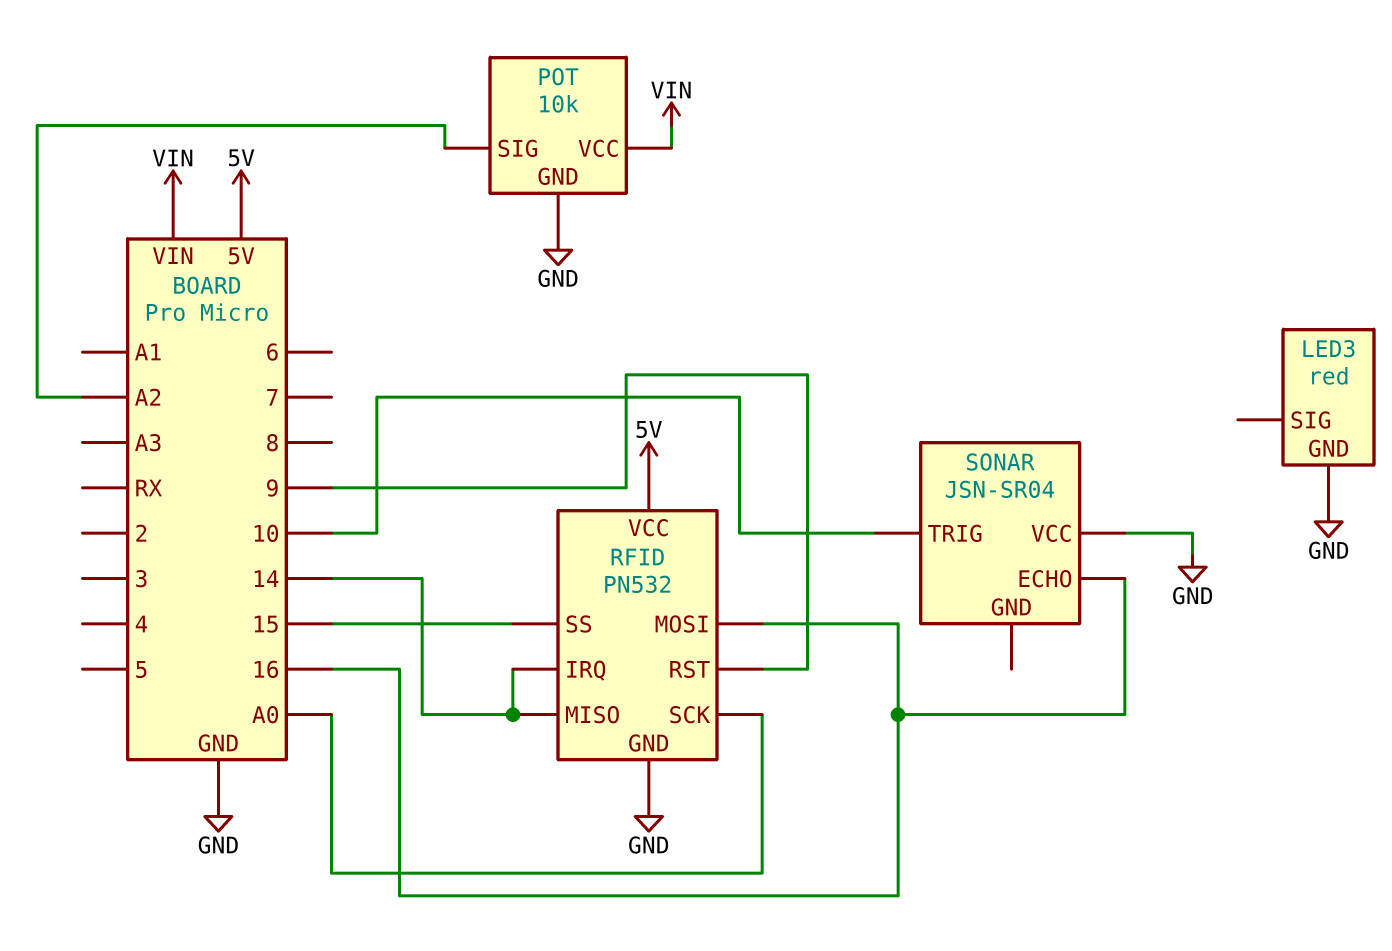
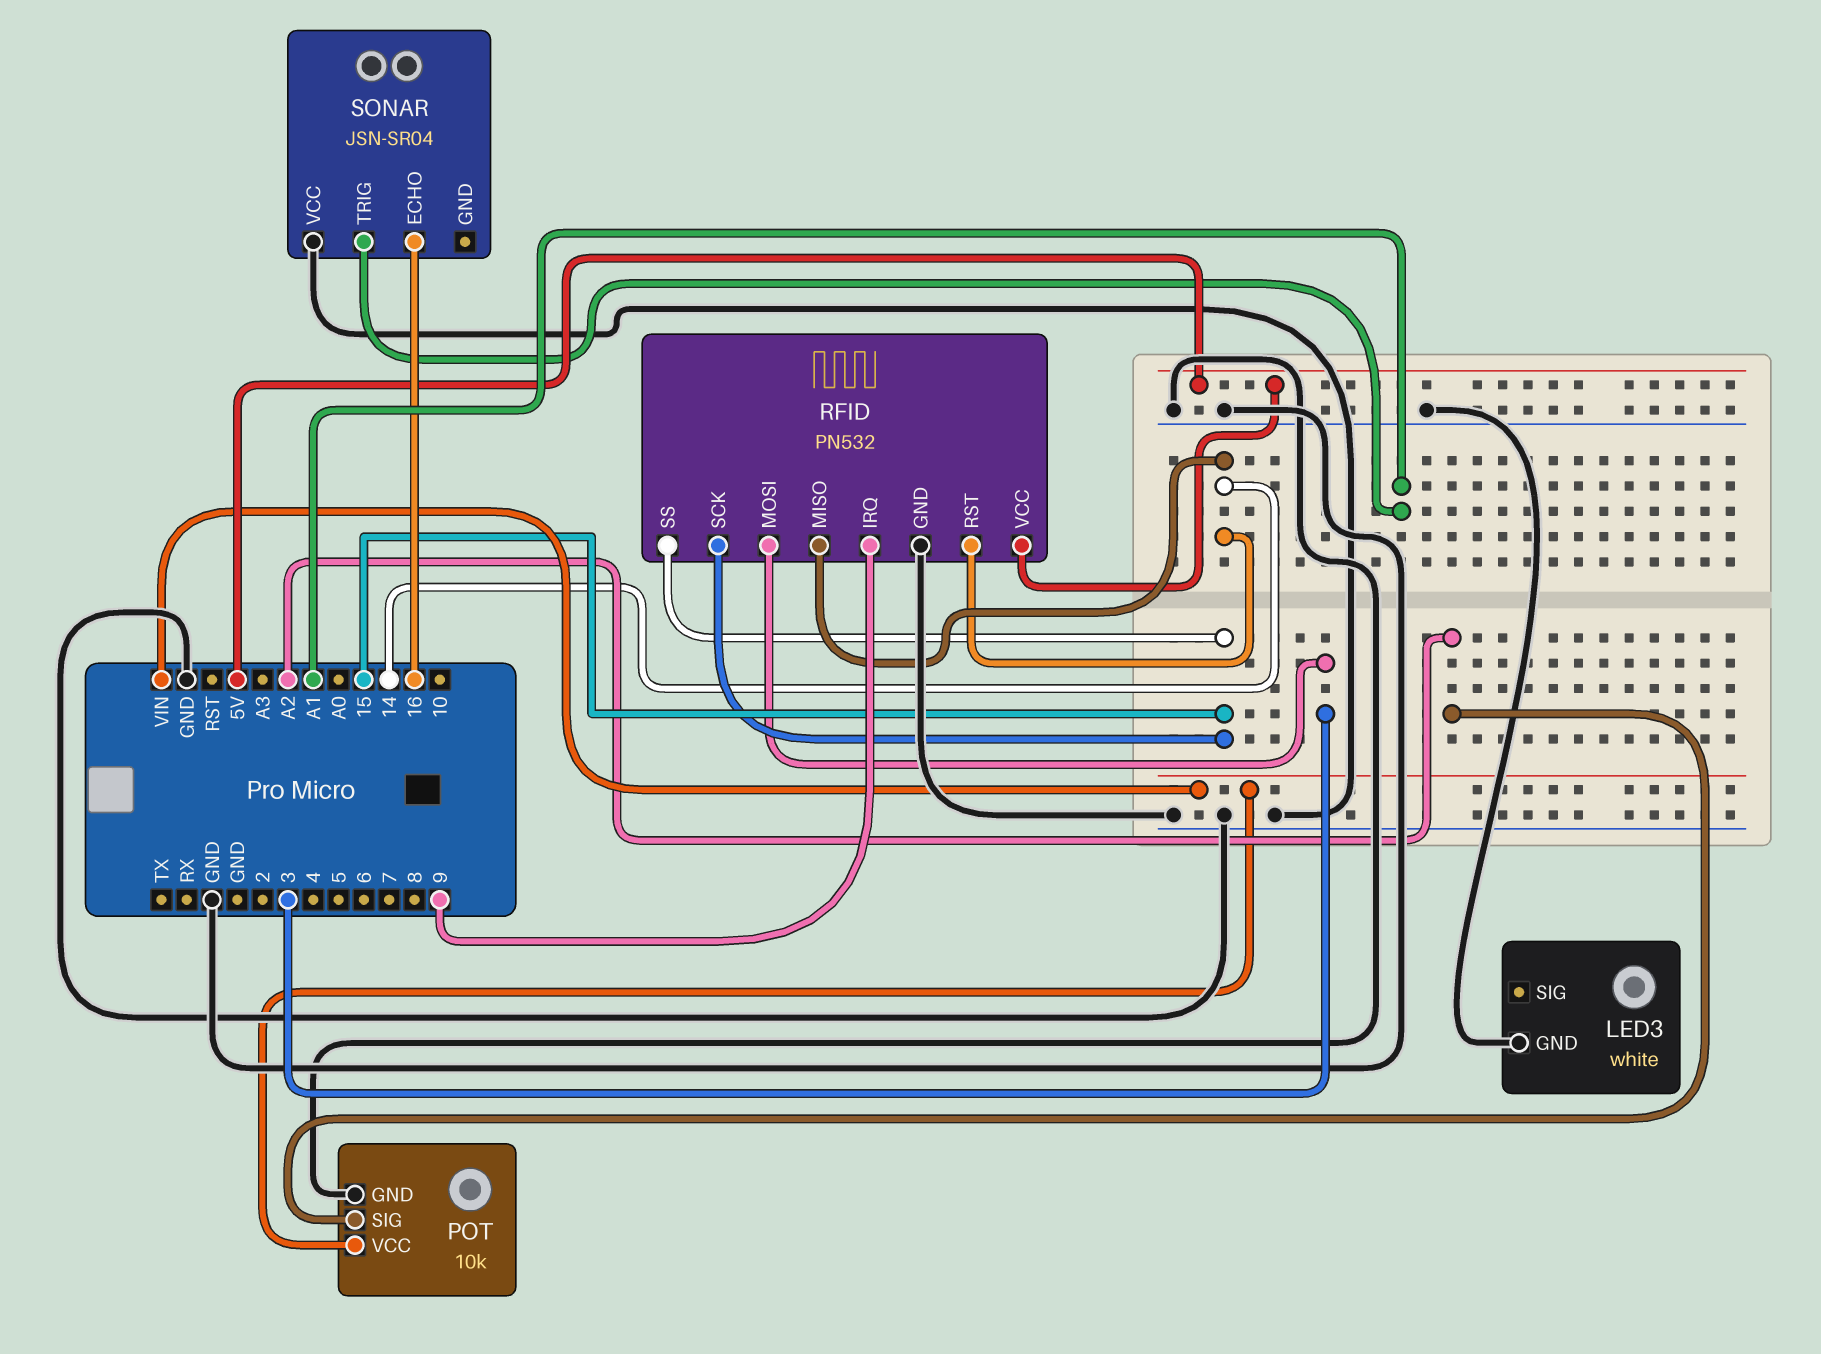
LED3: red -> white
RFID pin IRQ: 14 -> 9
RFID pin MOSI: 16 -> 3
RFID pin RST: 9 -> 14
RFID pin SCK: A0 -> 15
SONAR pin TRIG: 10 -> A1

